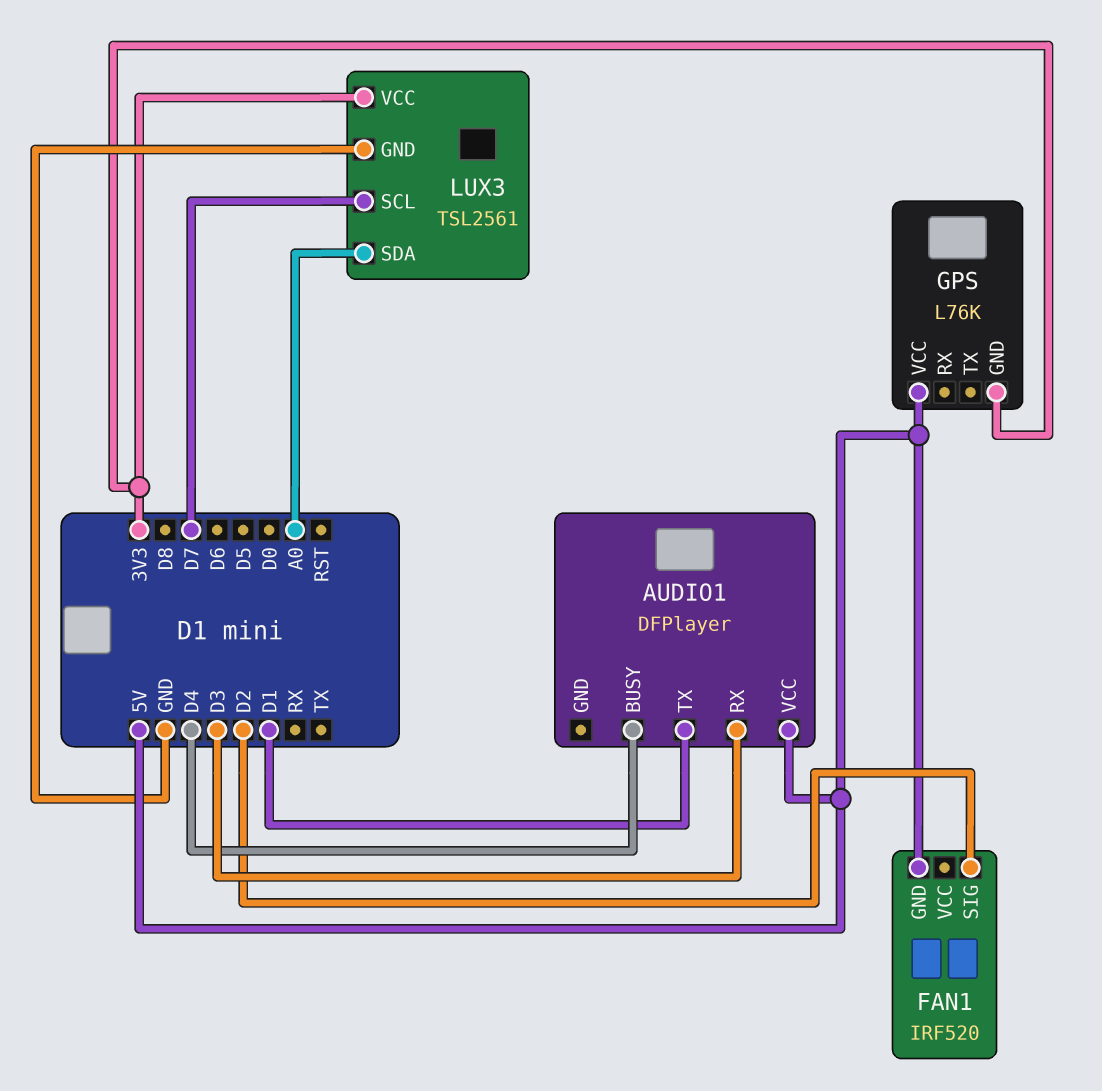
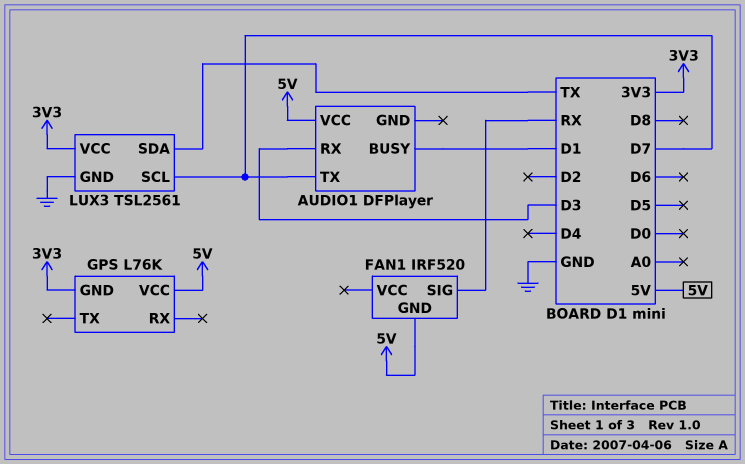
AUDIO1 pin BUSY: D4 -> D1
AUDIO1 pin TX: D1 -> D7
FAN1 pin SIG: D2 -> RX
LUX3 pin SDA: A0 -> TX

